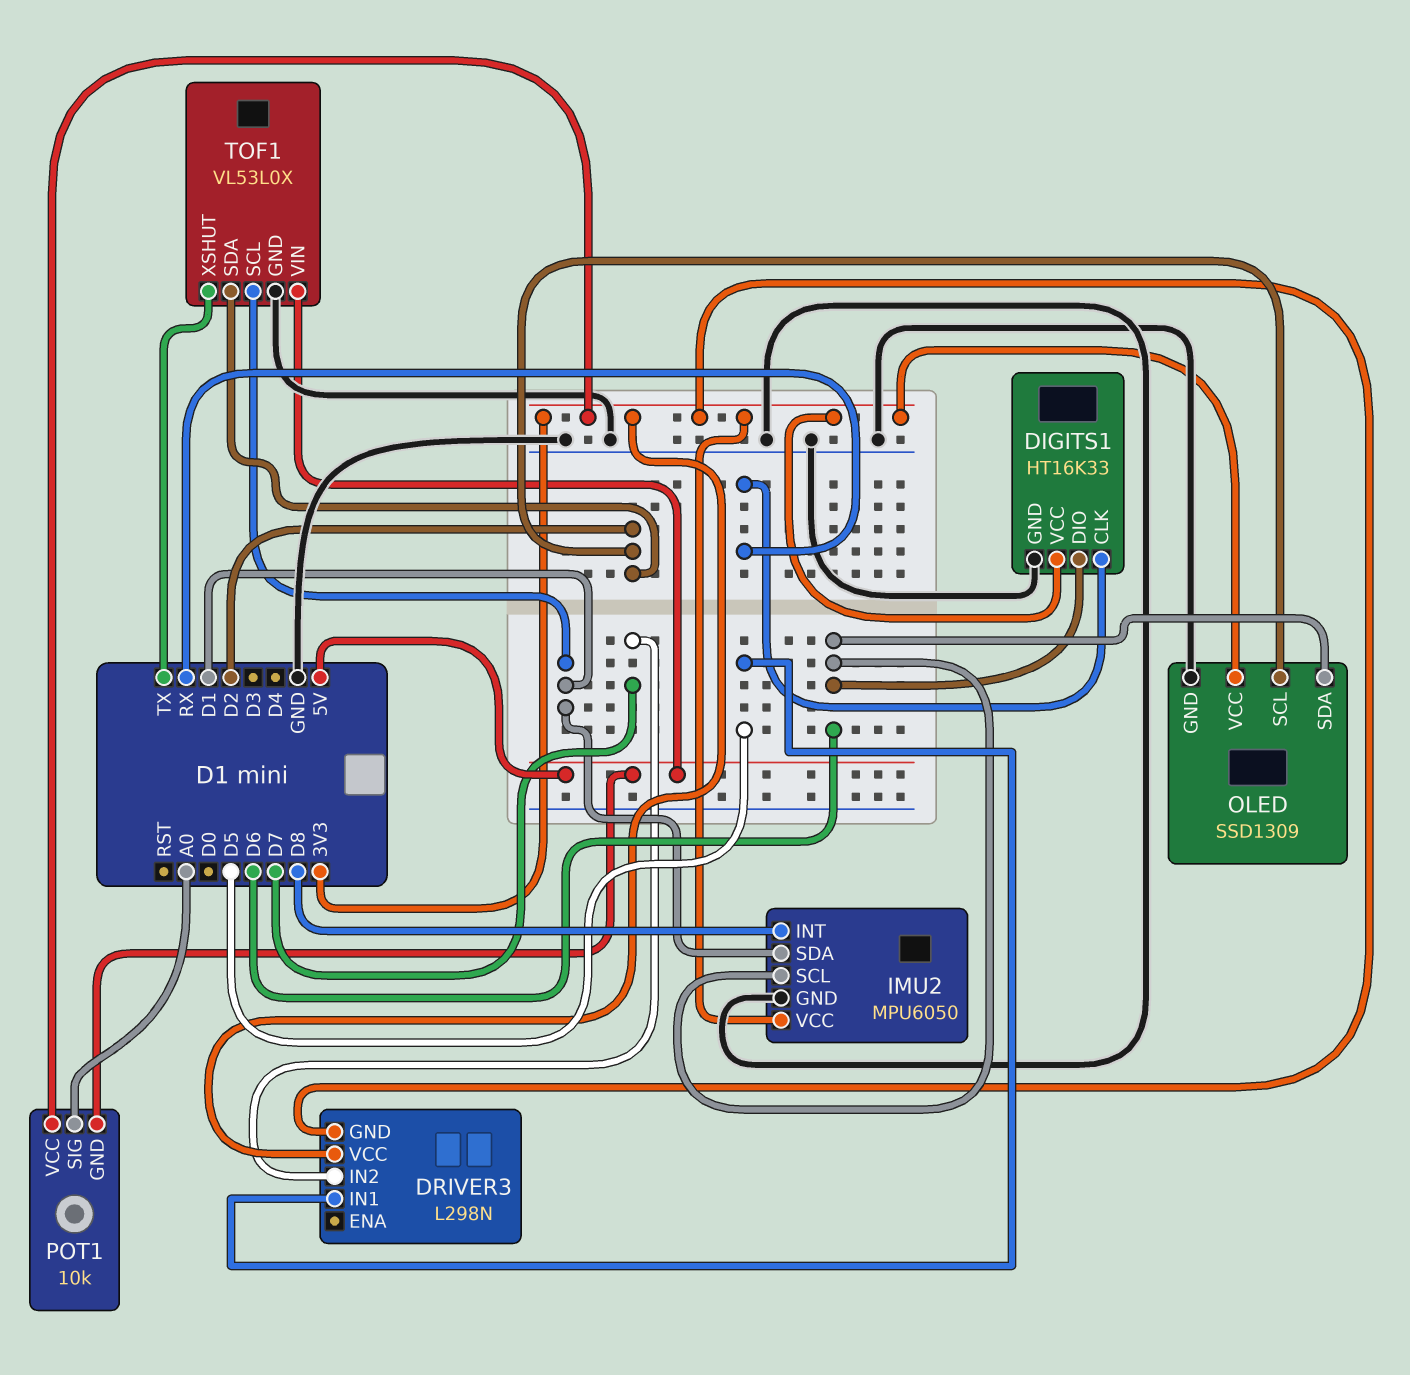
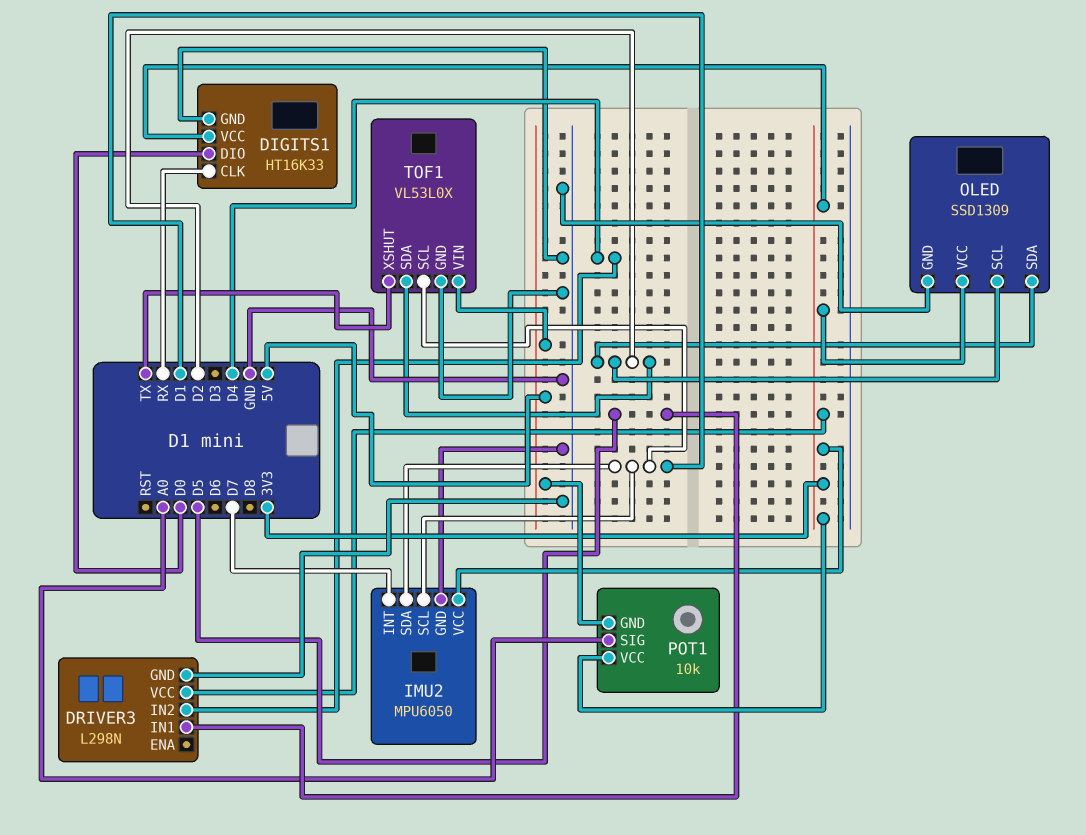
DIGITS1 pin DIO: D6 -> D0
DRIVER3 pin GND: 3V3 -> GND
DRIVER3 pin IN2: D7 -> D4
IMU2 pin INT: D8 -> D7
IMU2 pin SCL: D6 -> D1
OLED pin SDA: D6 -> D2

